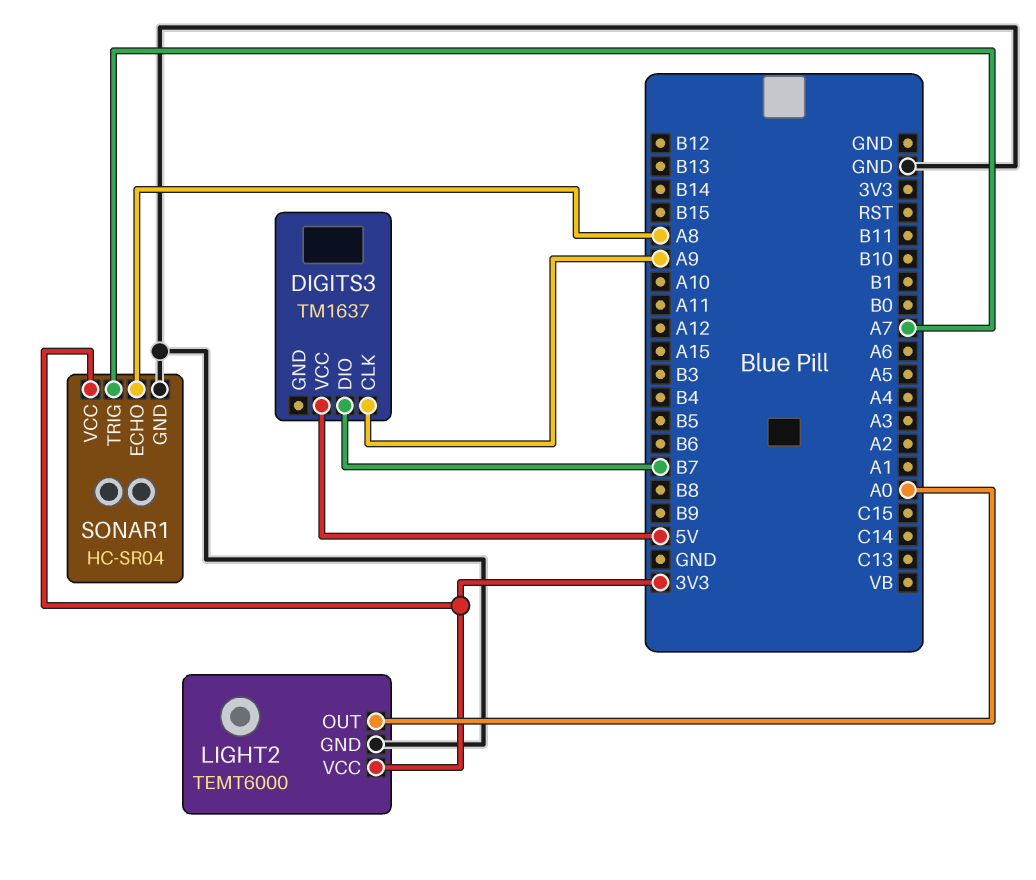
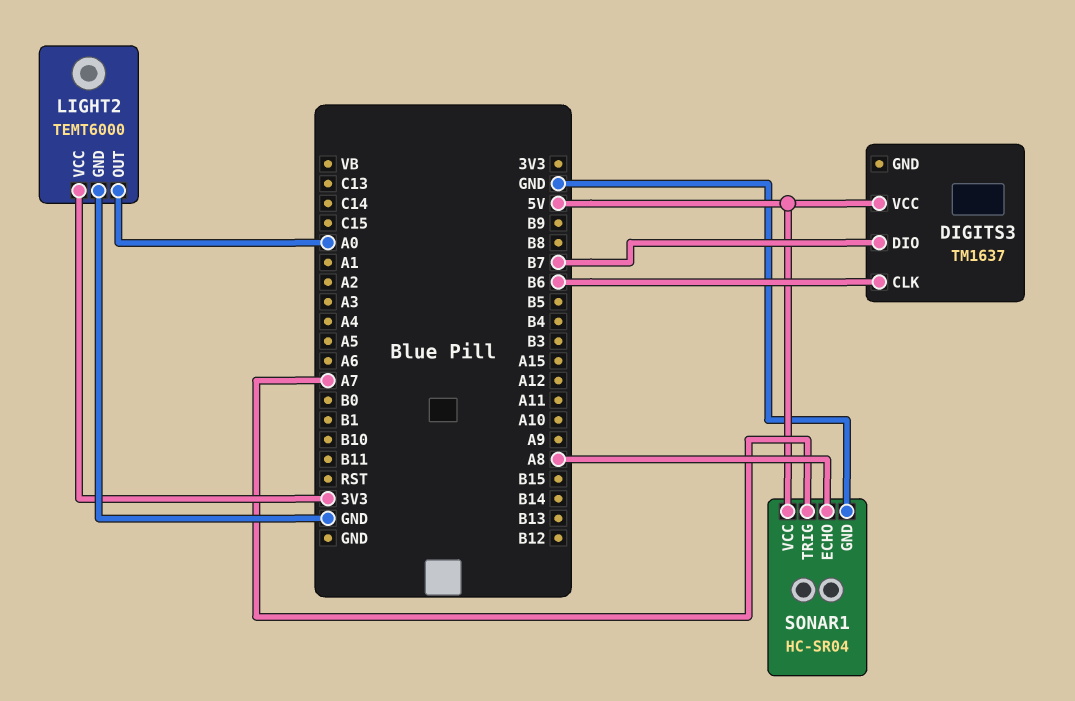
DIGITS3 pin CLK: A9 -> B6
SONAR1 pin VCC: 3V3 -> 5V

